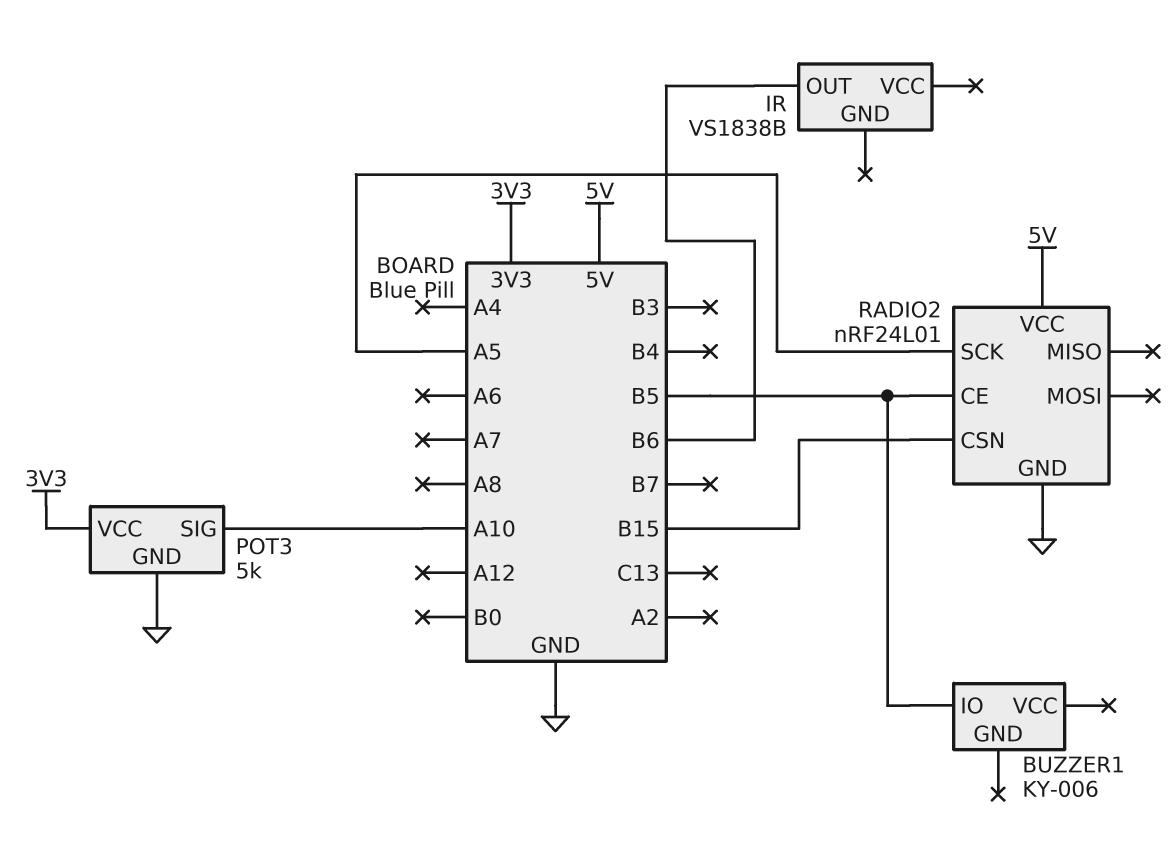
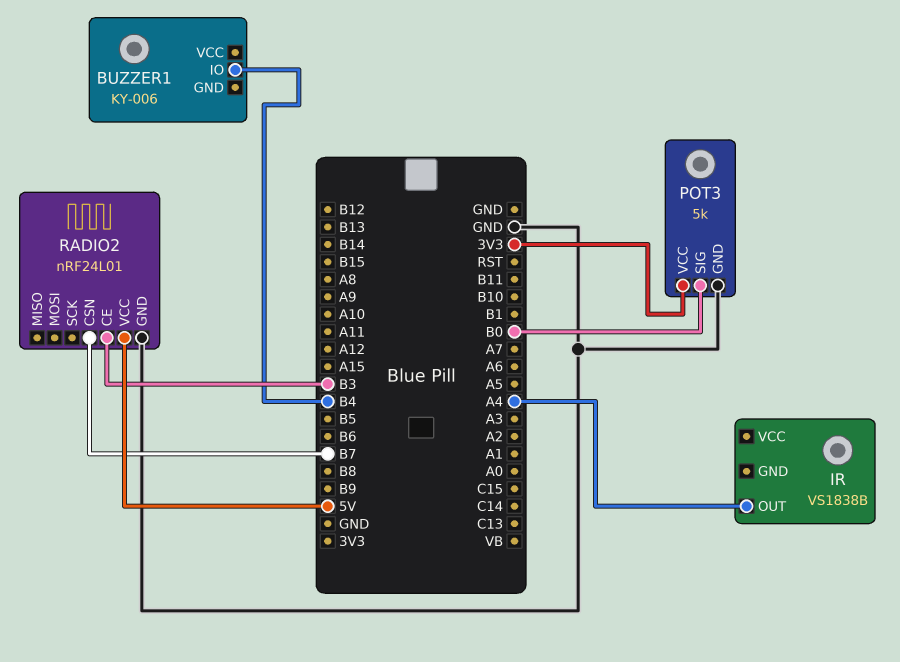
BUZZER1 pin IO: B5 -> B4
IR pin OUT: B6 -> A4
POT3 pin SIG: A10 -> B0
RADIO2 pin CE: B5 -> B3
RADIO2 pin CSN: B15 -> B7
RADIO2 pin SCK: A5 -> none

